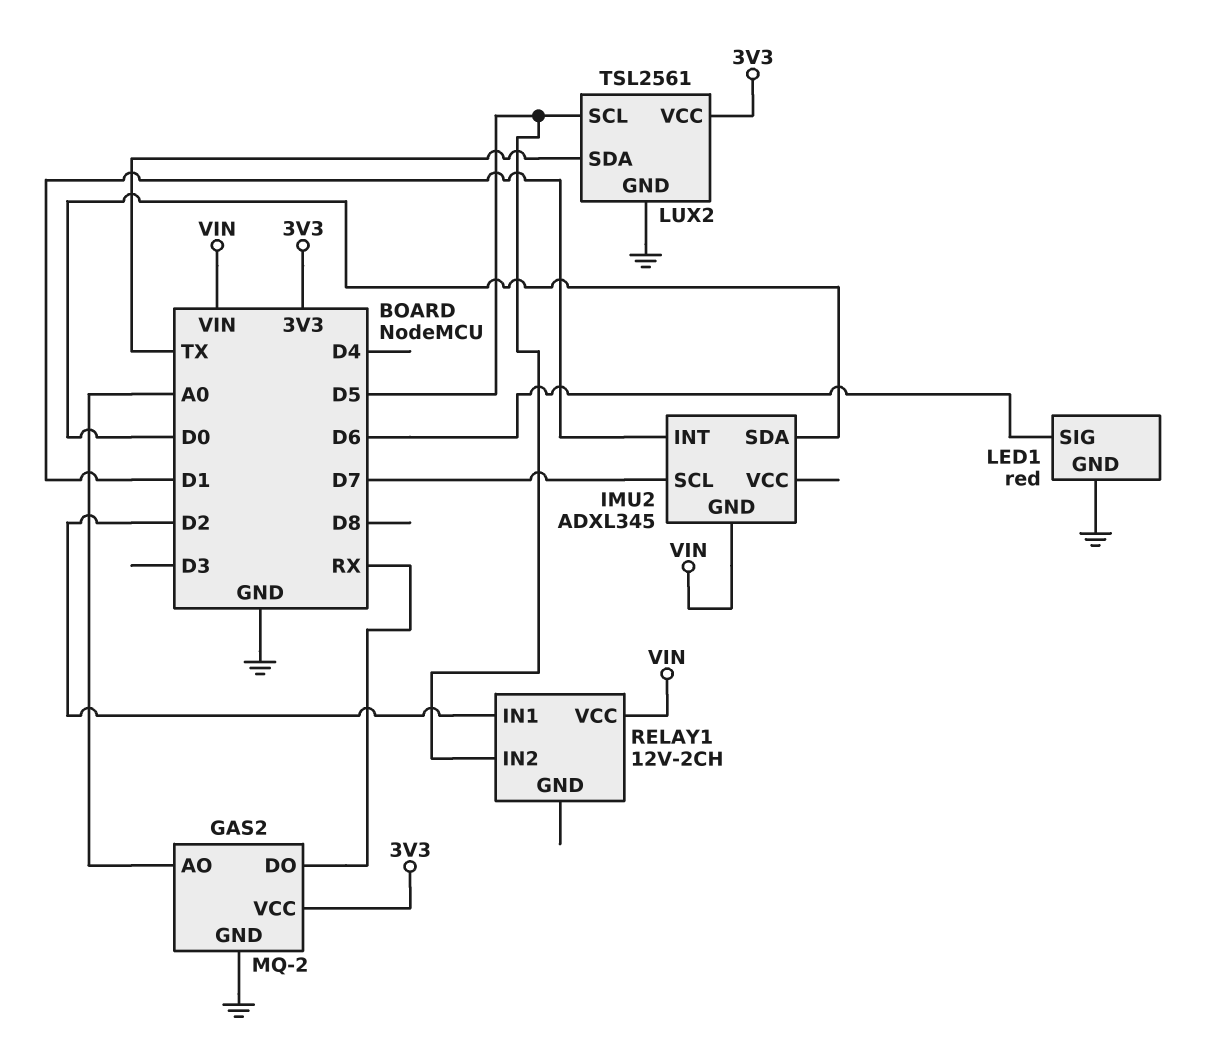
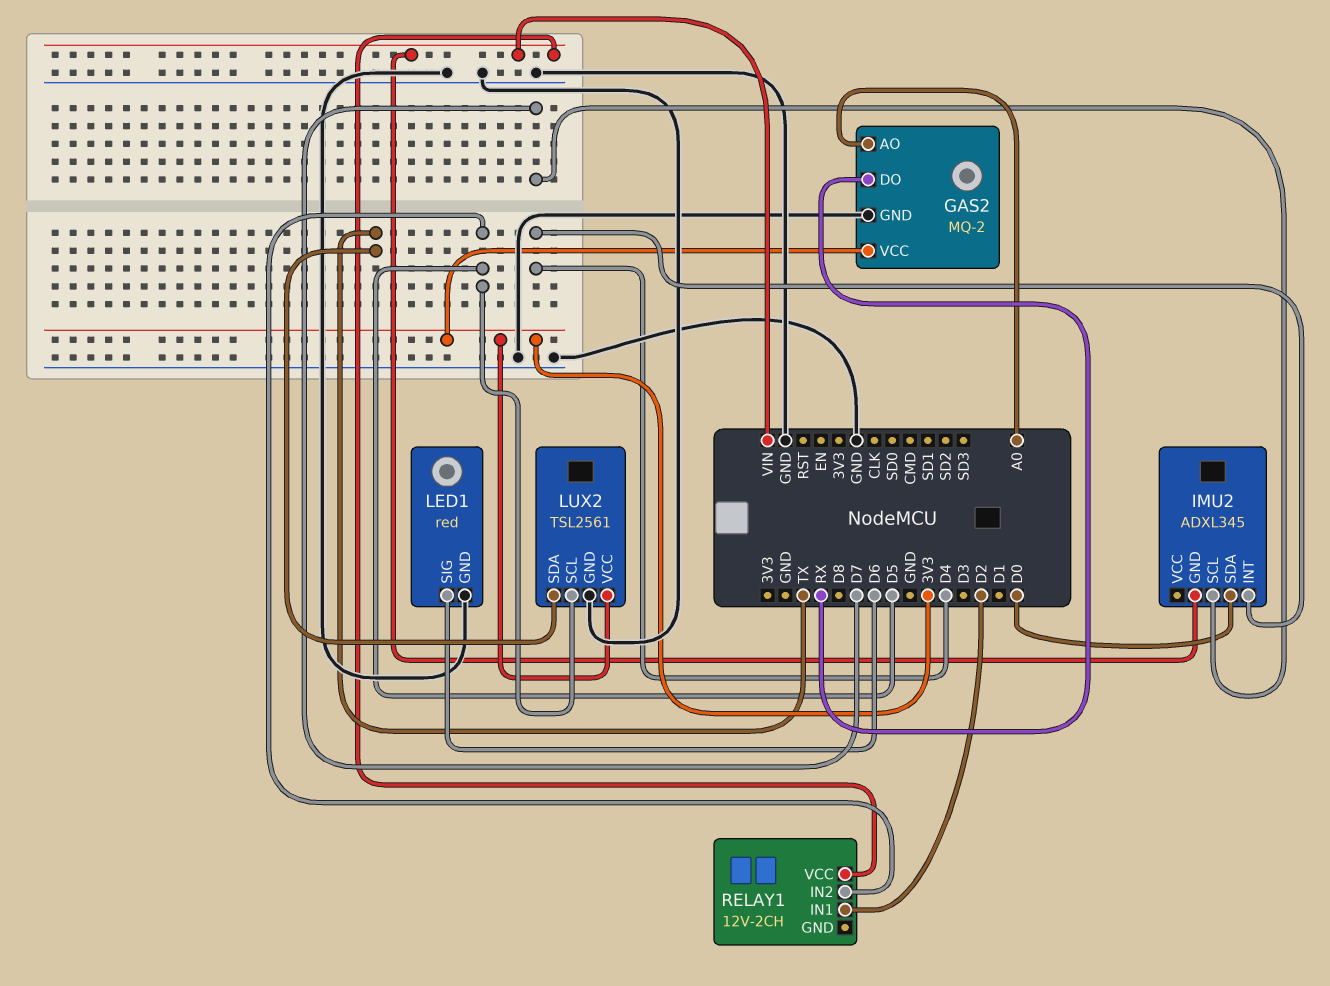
IMU2 pin INT: D1 -> D4

